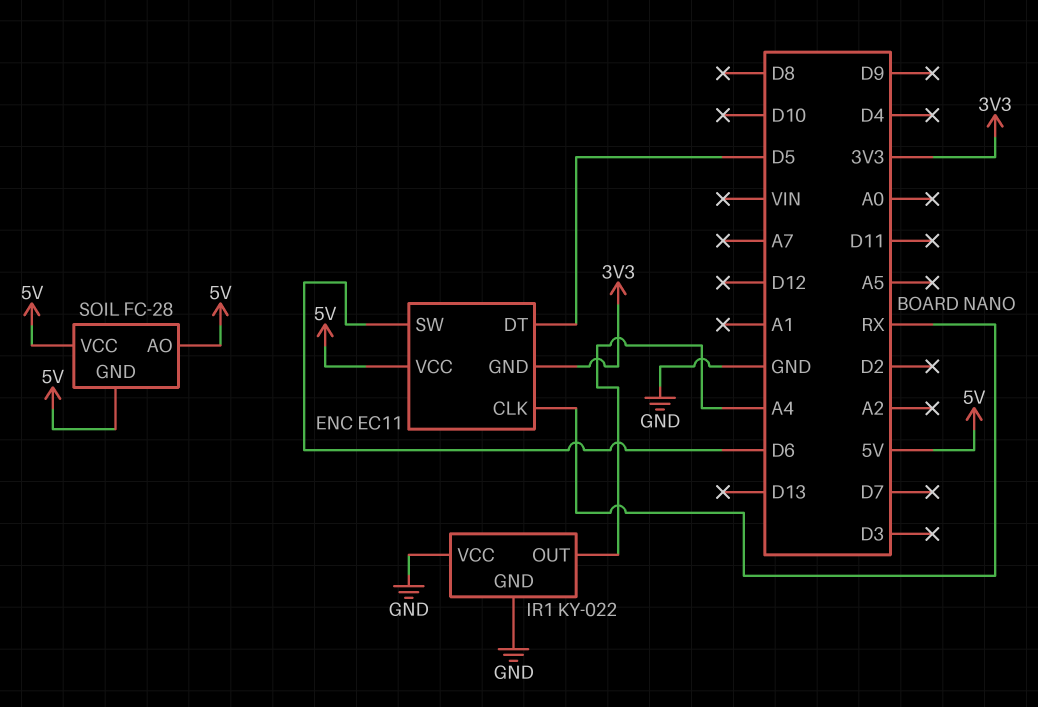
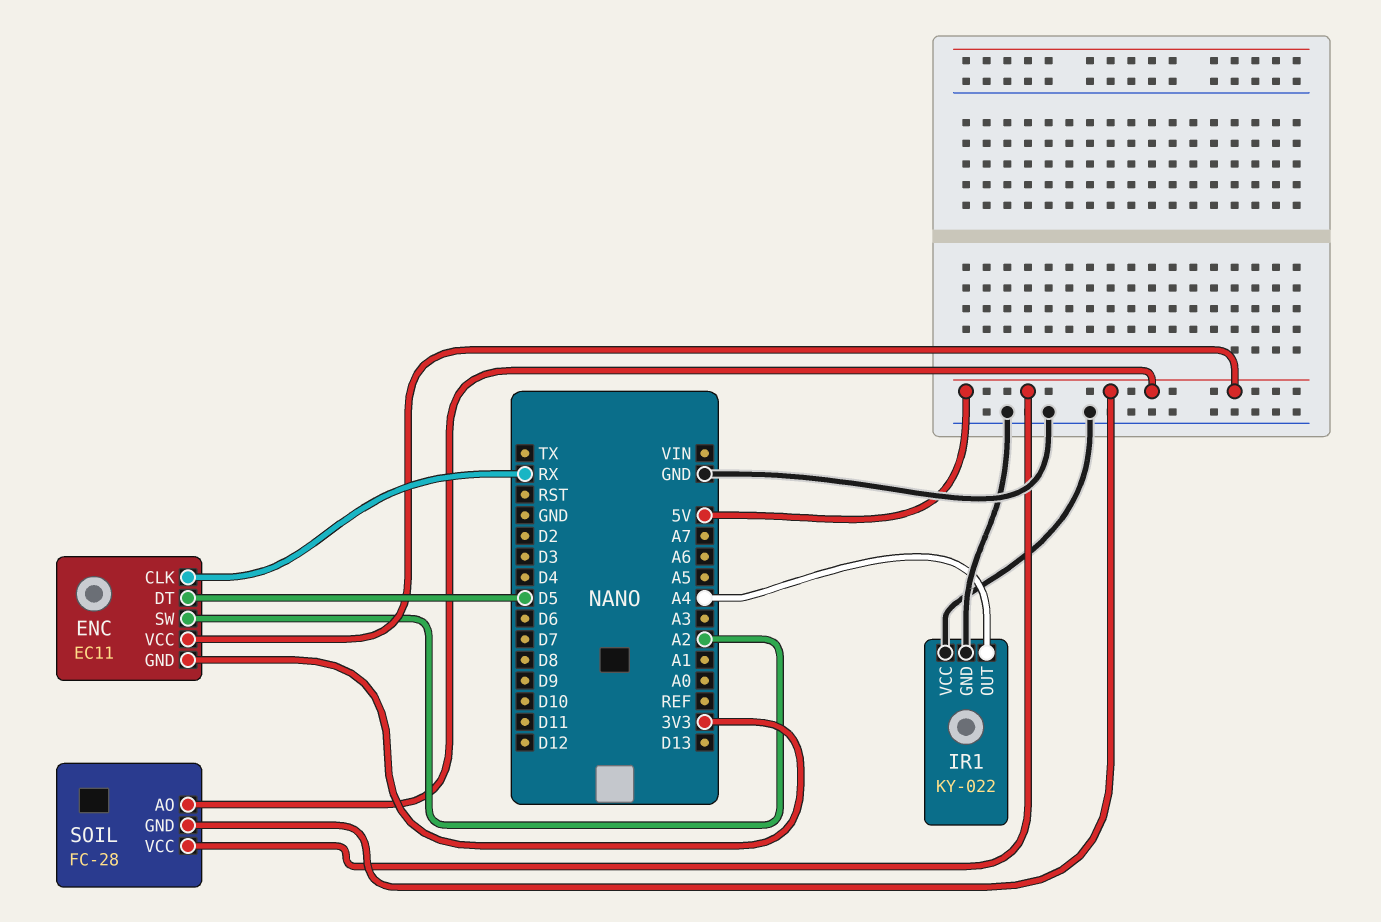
ENC pin SW: D6 -> A2

